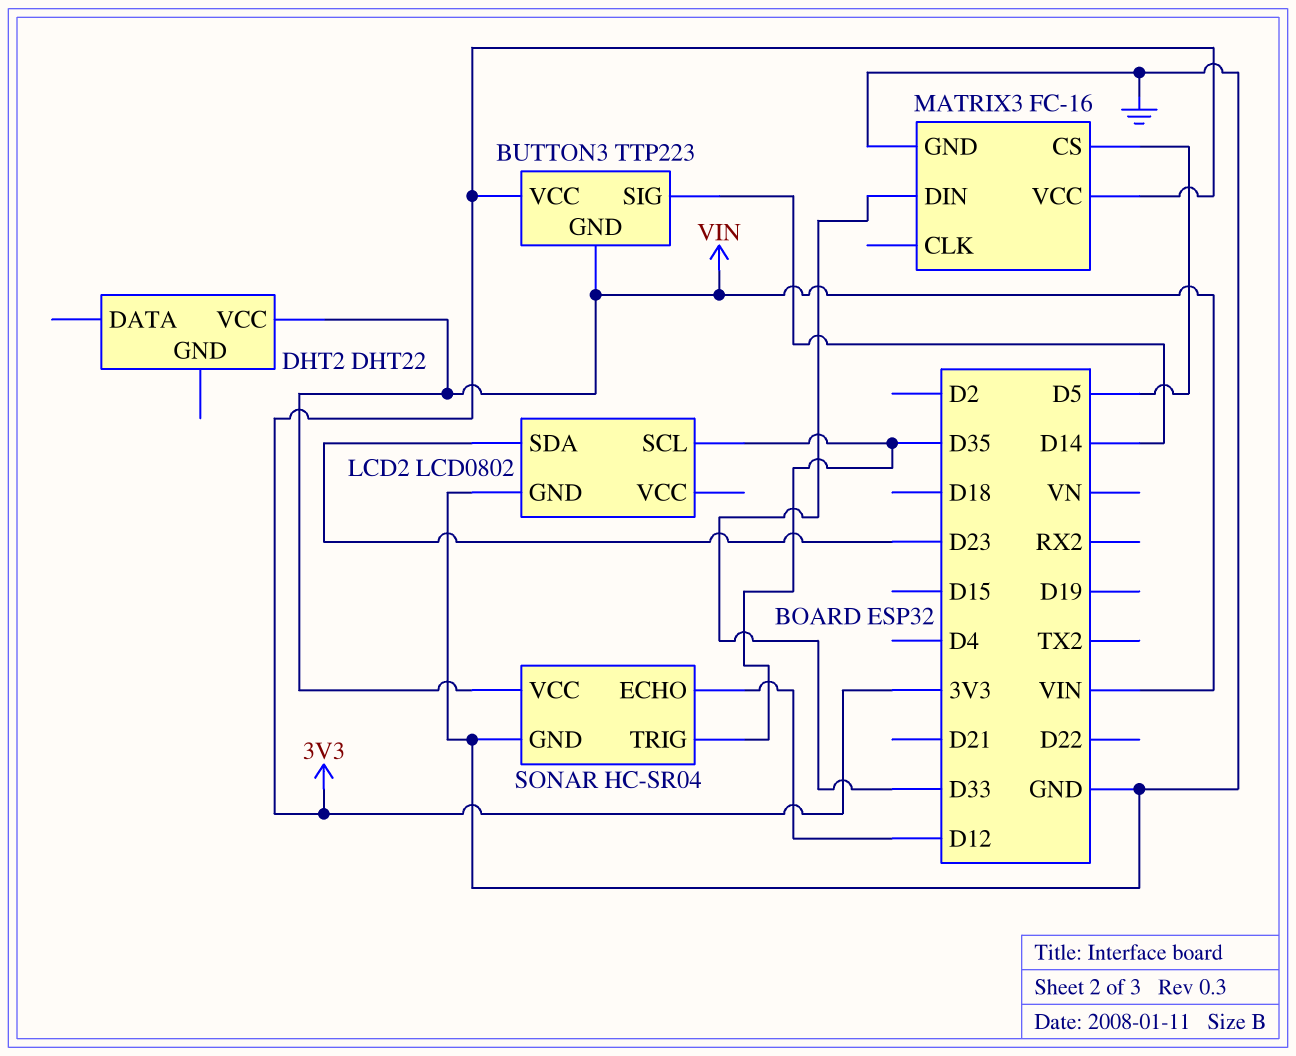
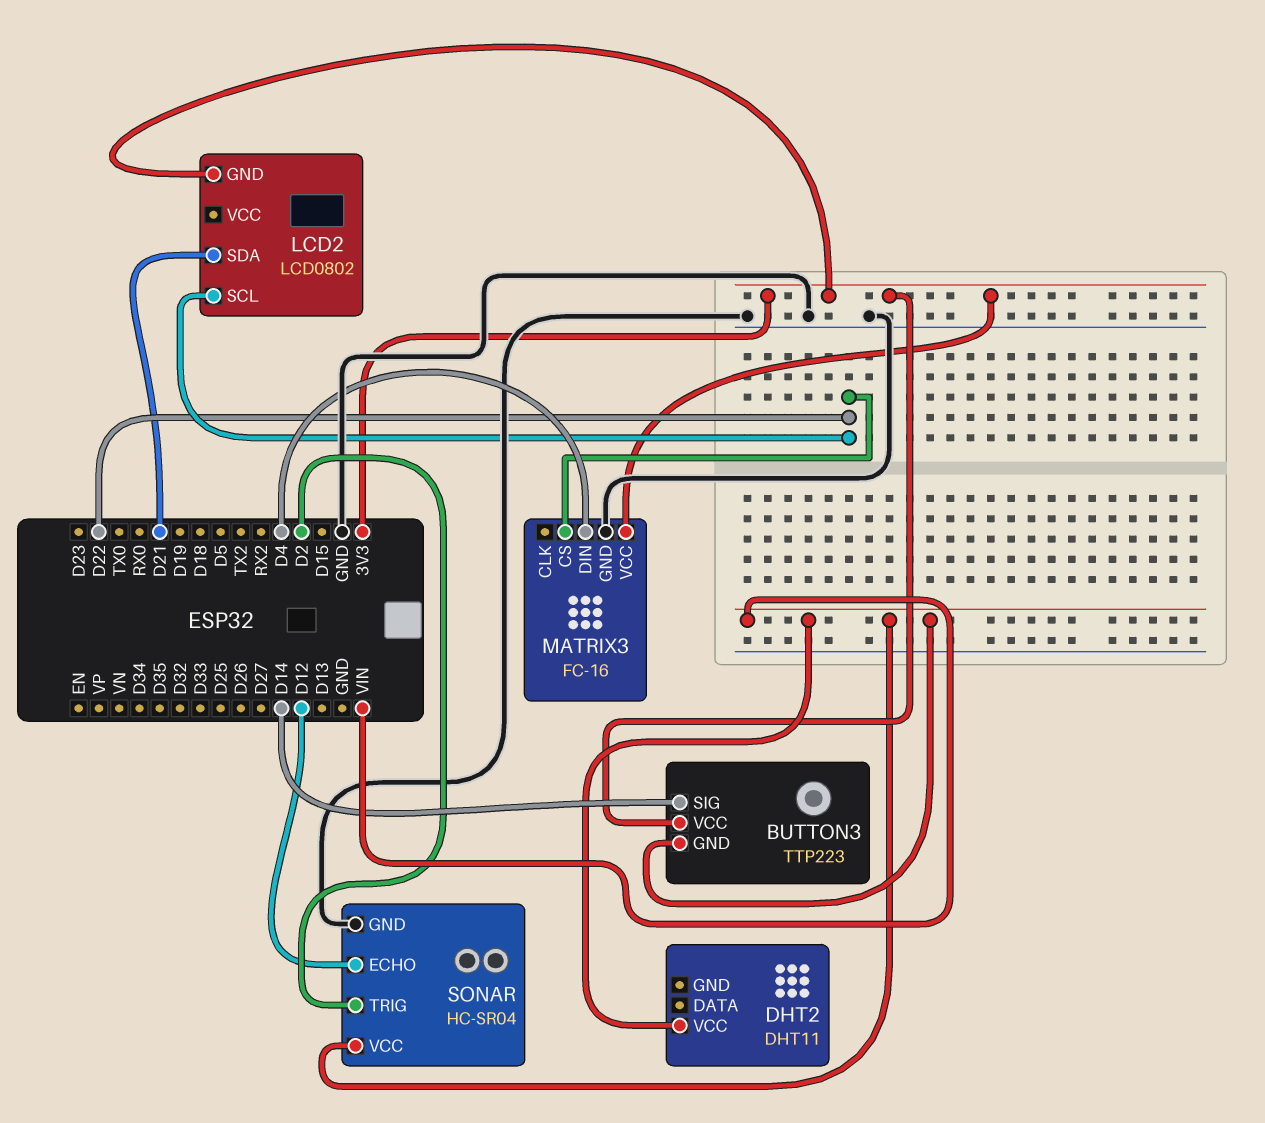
DHT2: DHT22 -> DHT11
LCD2 pin GND: GND -> 3V3
LCD2 pin SCL: D35 -> D22
LCD2 pin SDA: D23 -> D21
MATRIX3 pin CS: D5 -> D22
MATRIX3 pin DIN: D33 -> D4
SONAR pin TRIG: D35 -> D2

